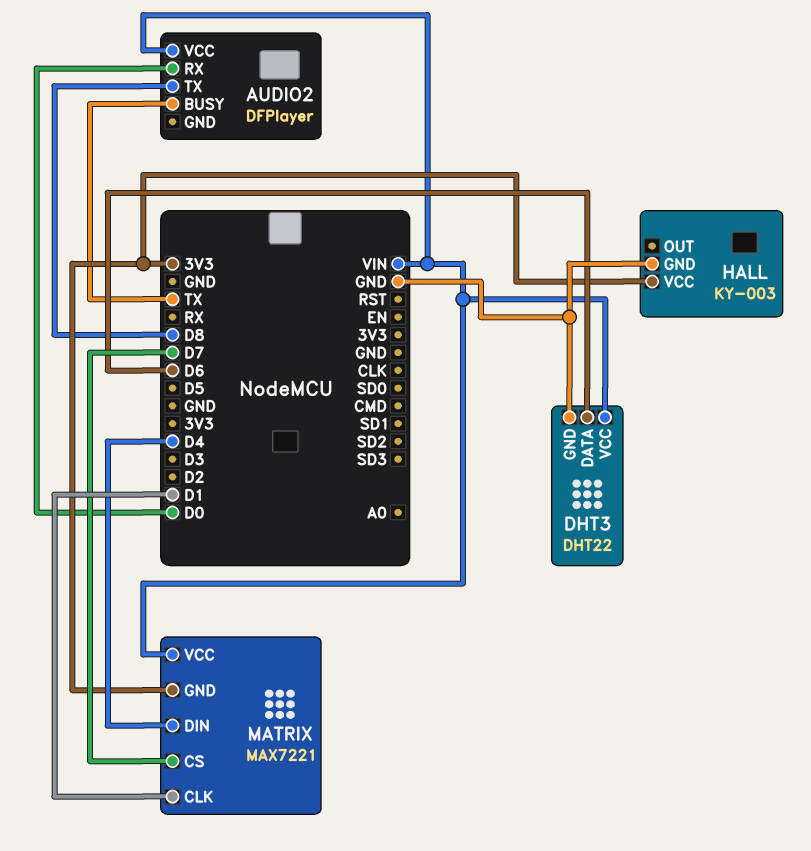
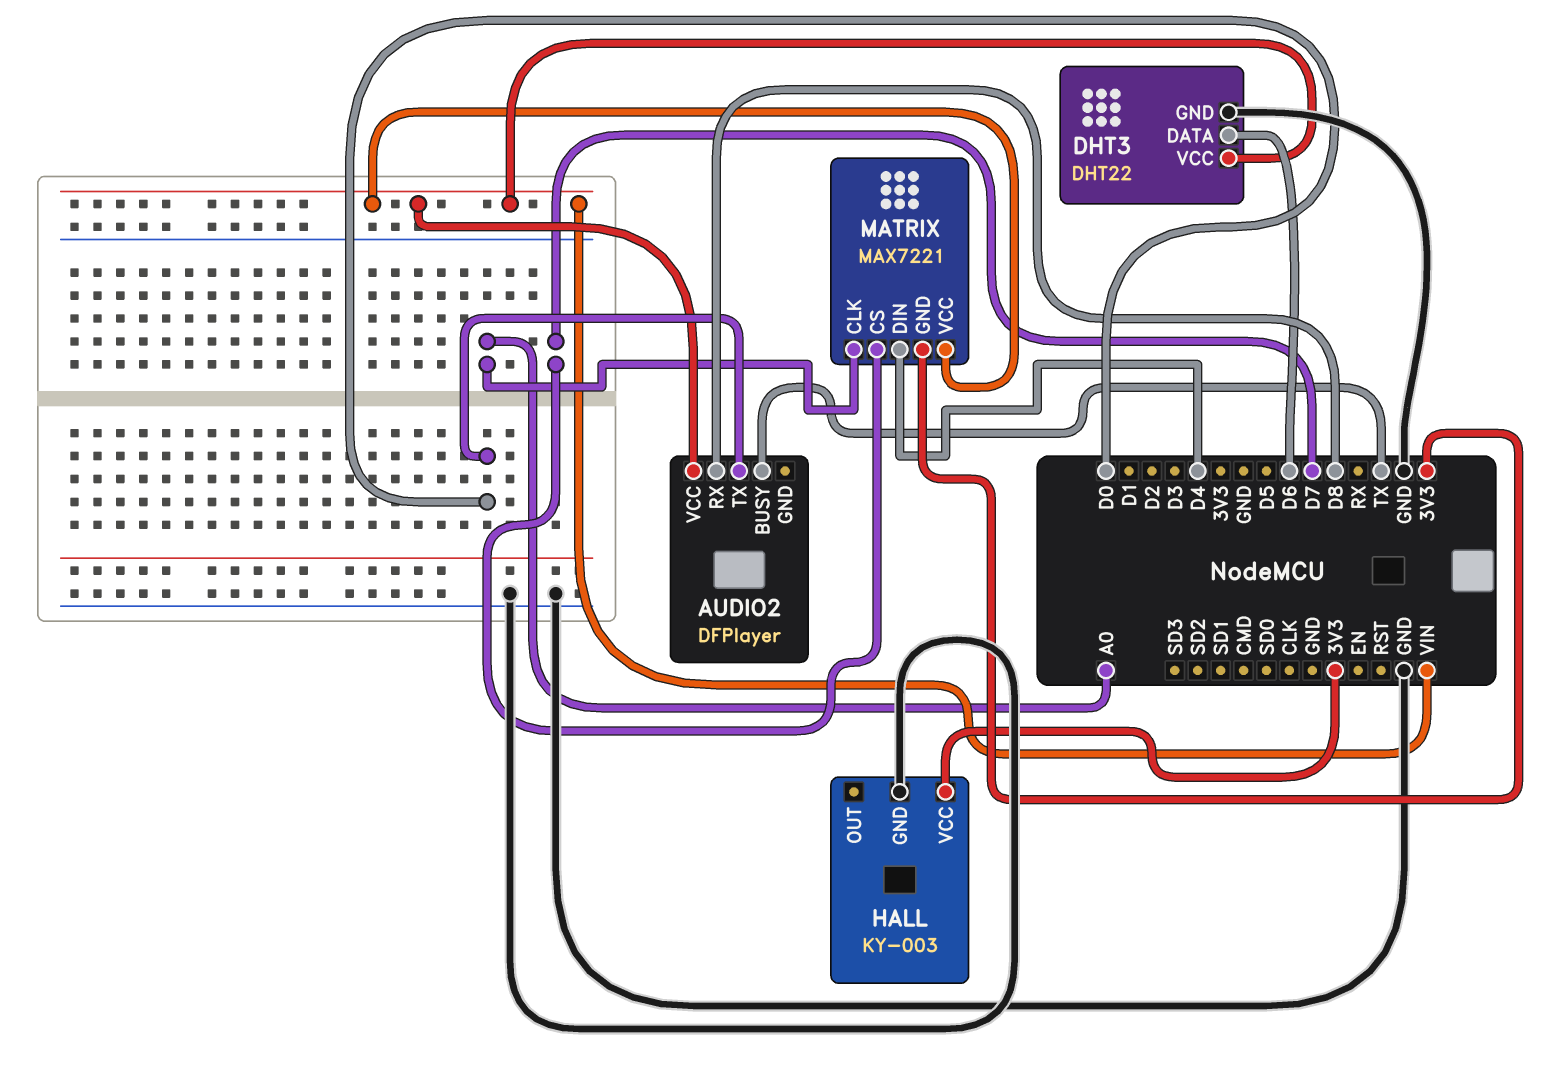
AUDIO2 pin RX: D0 -> D8
AUDIO2 pin TX: D8 -> D0
MATRIX pin CLK: D1 -> A0

